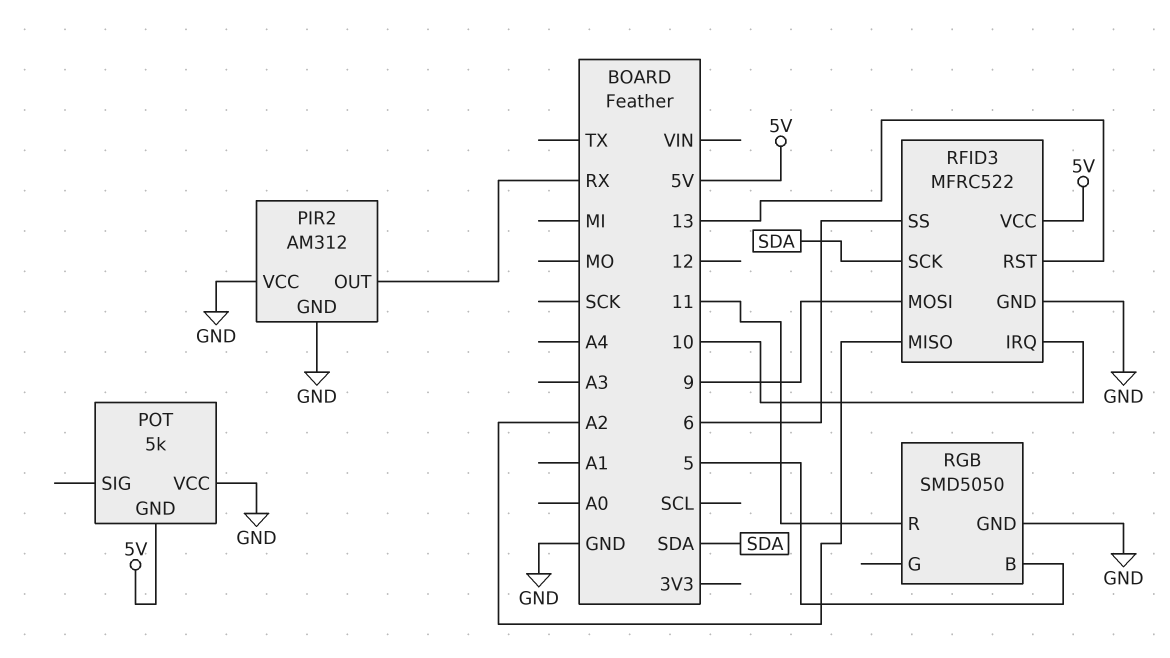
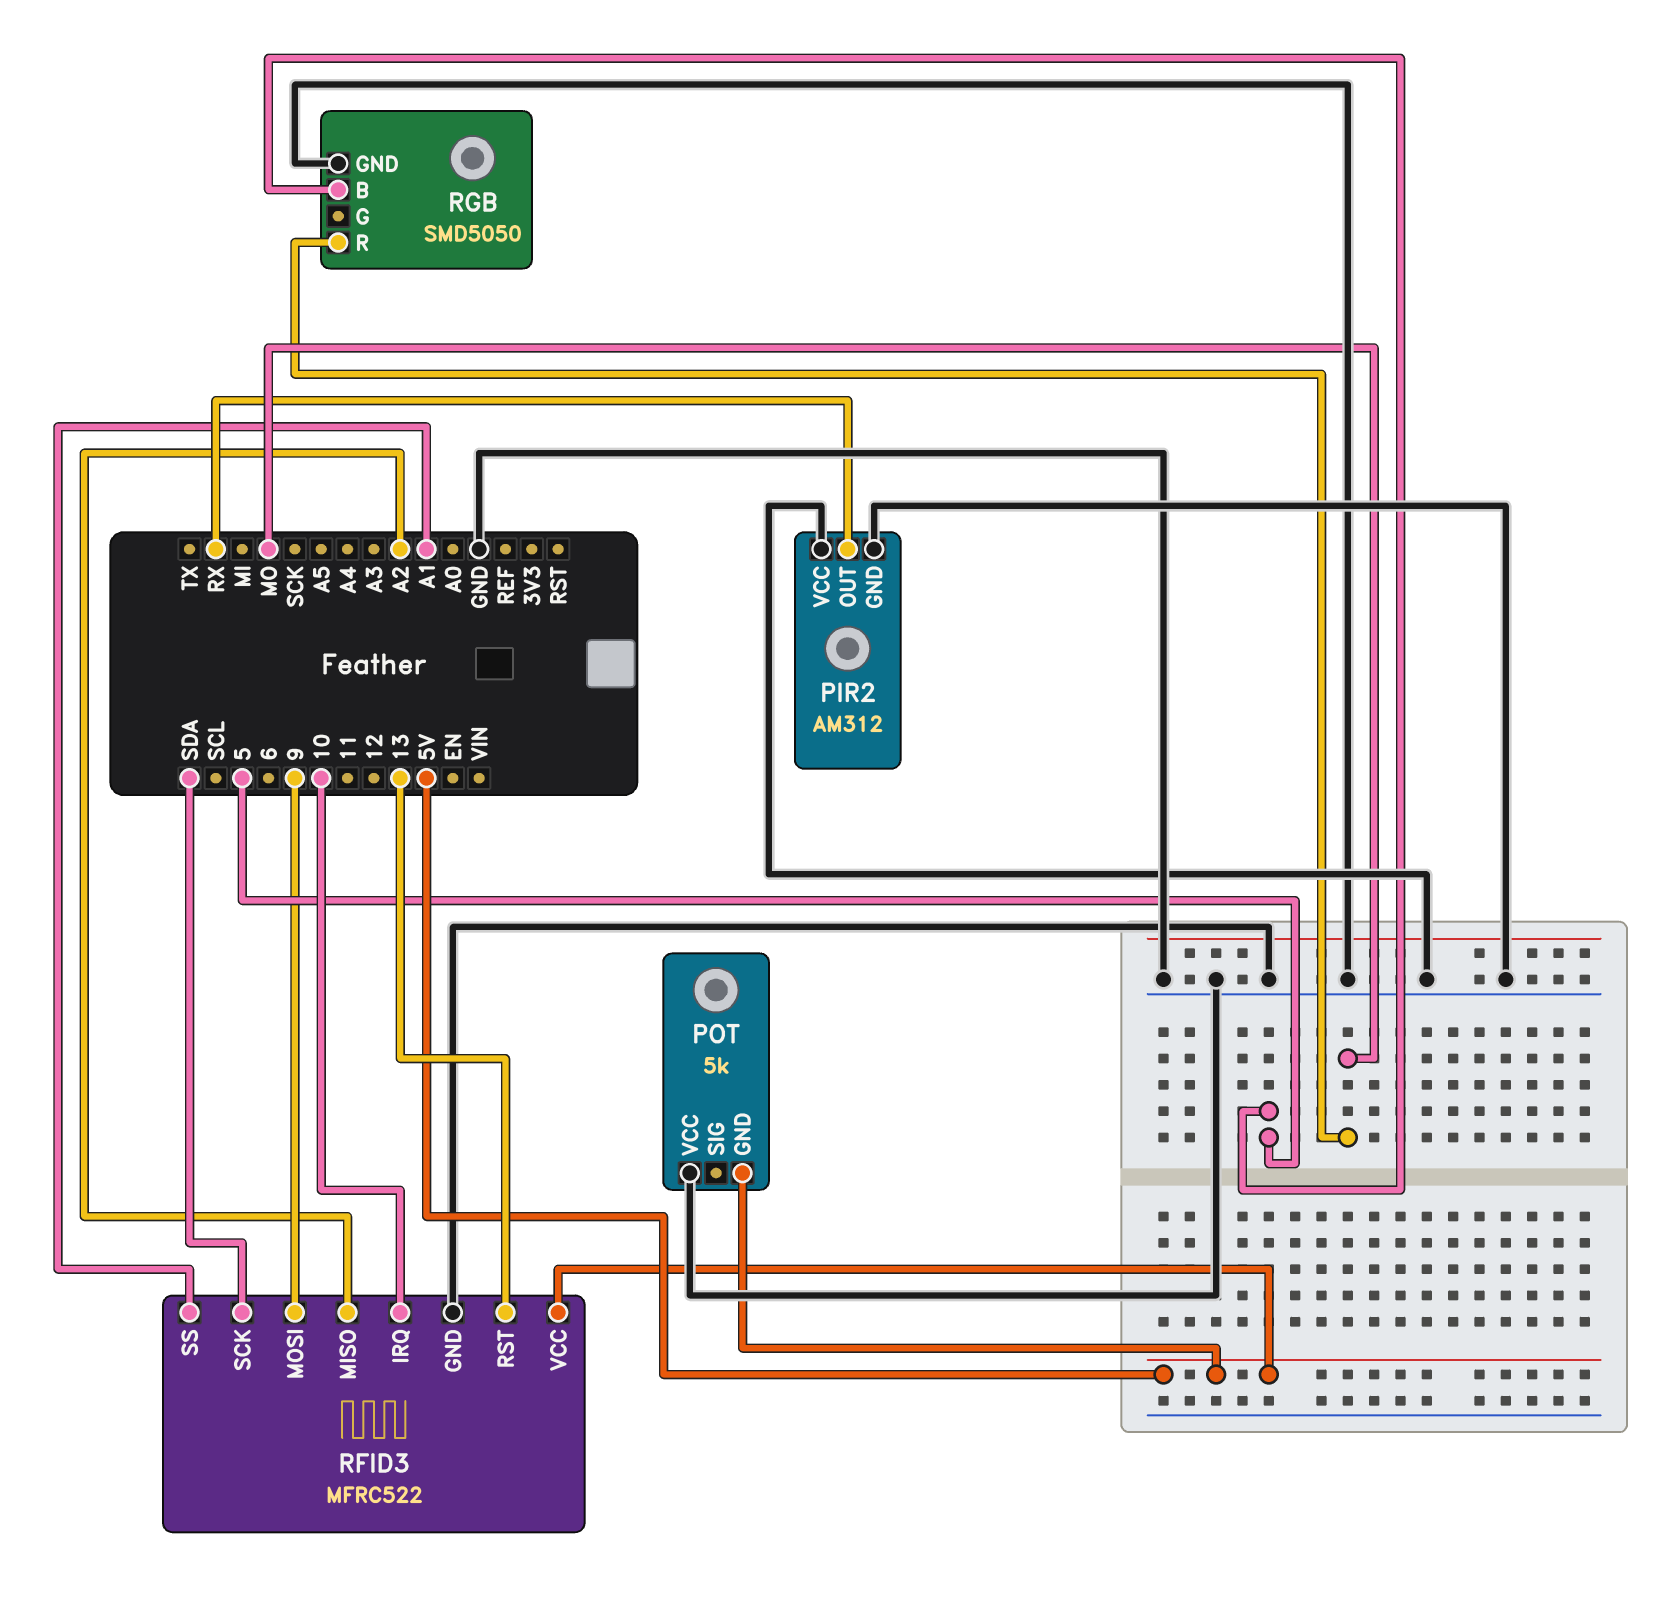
RFID3 pin SS: 6 -> A1
RGB pin R: 11 -> MO

